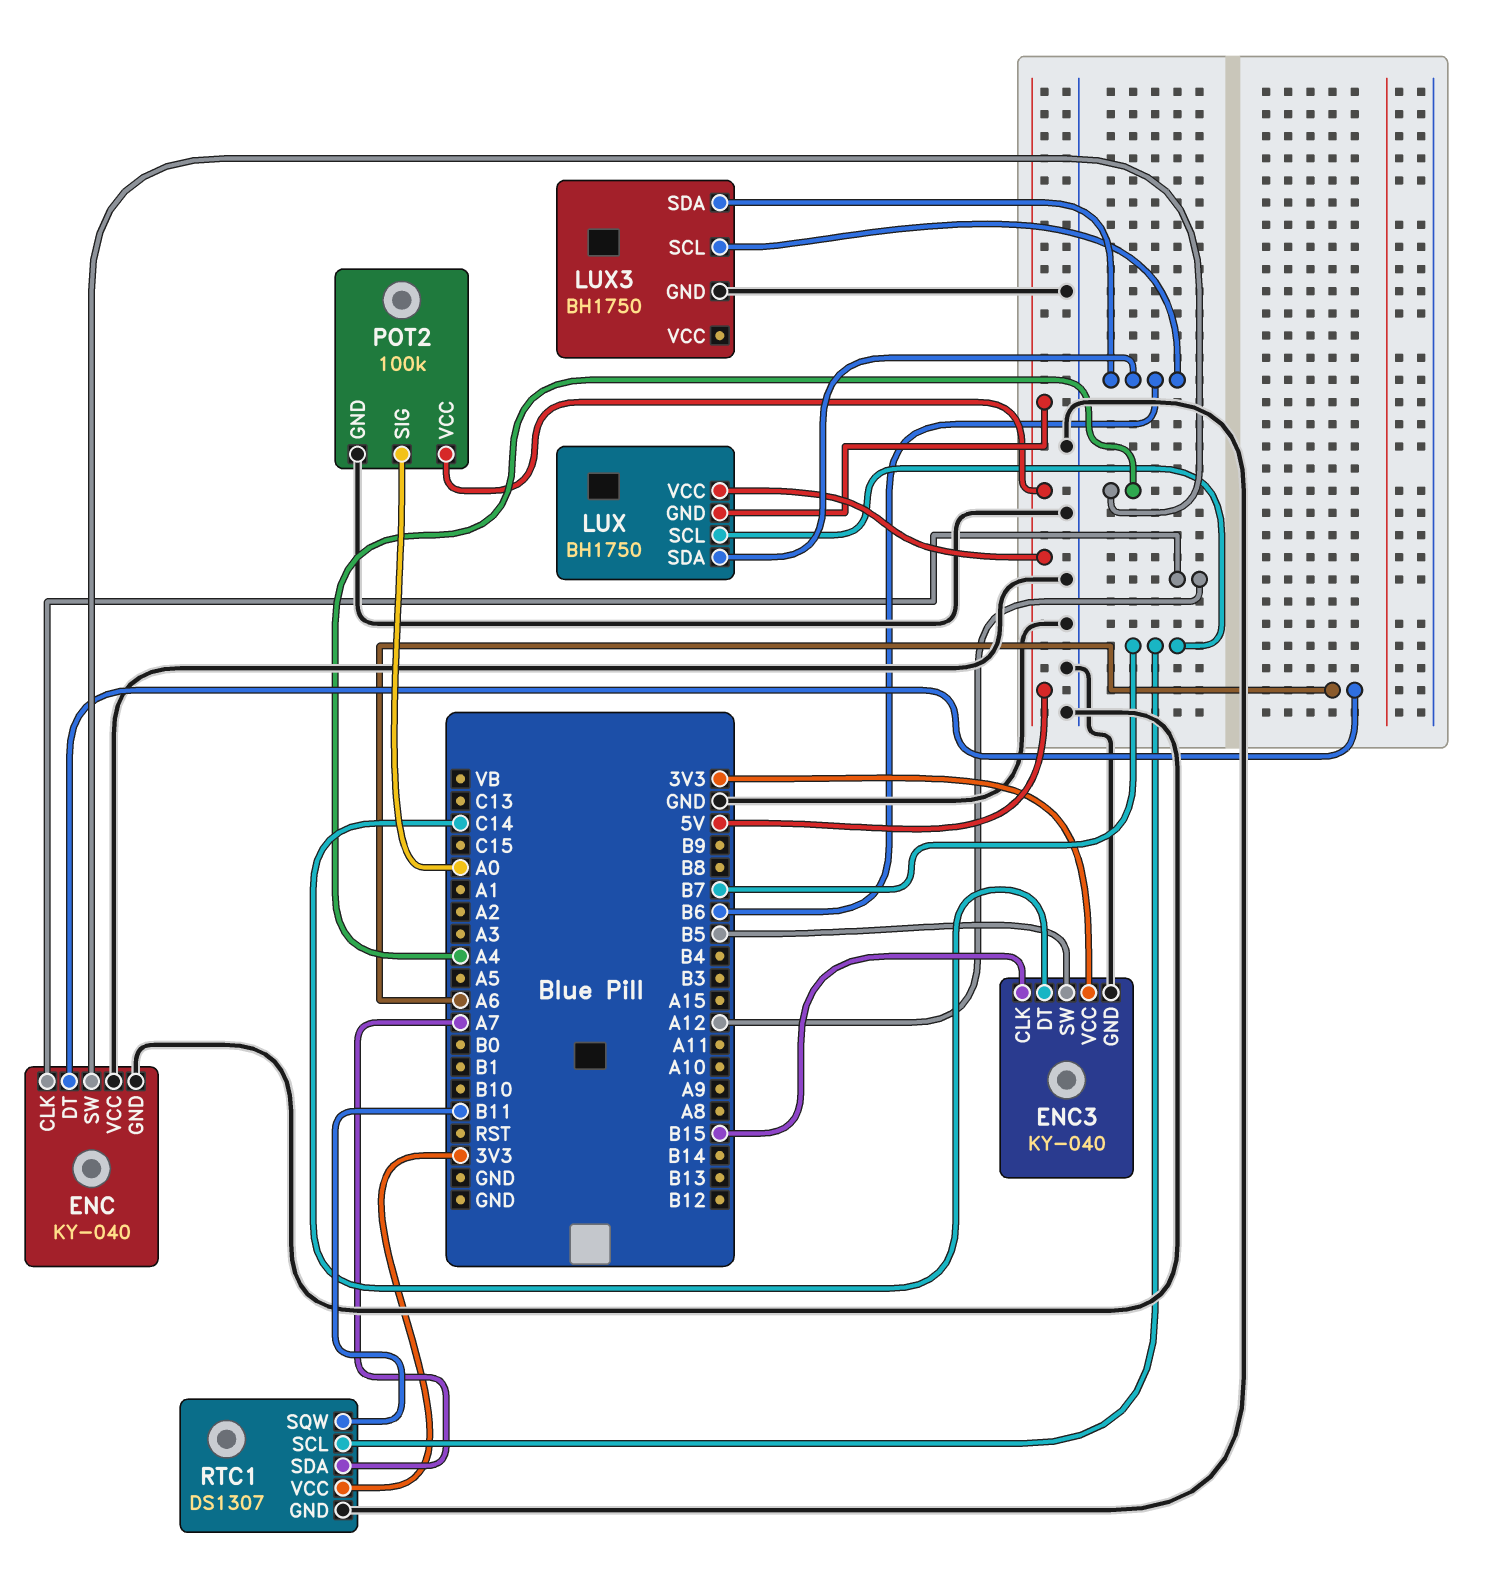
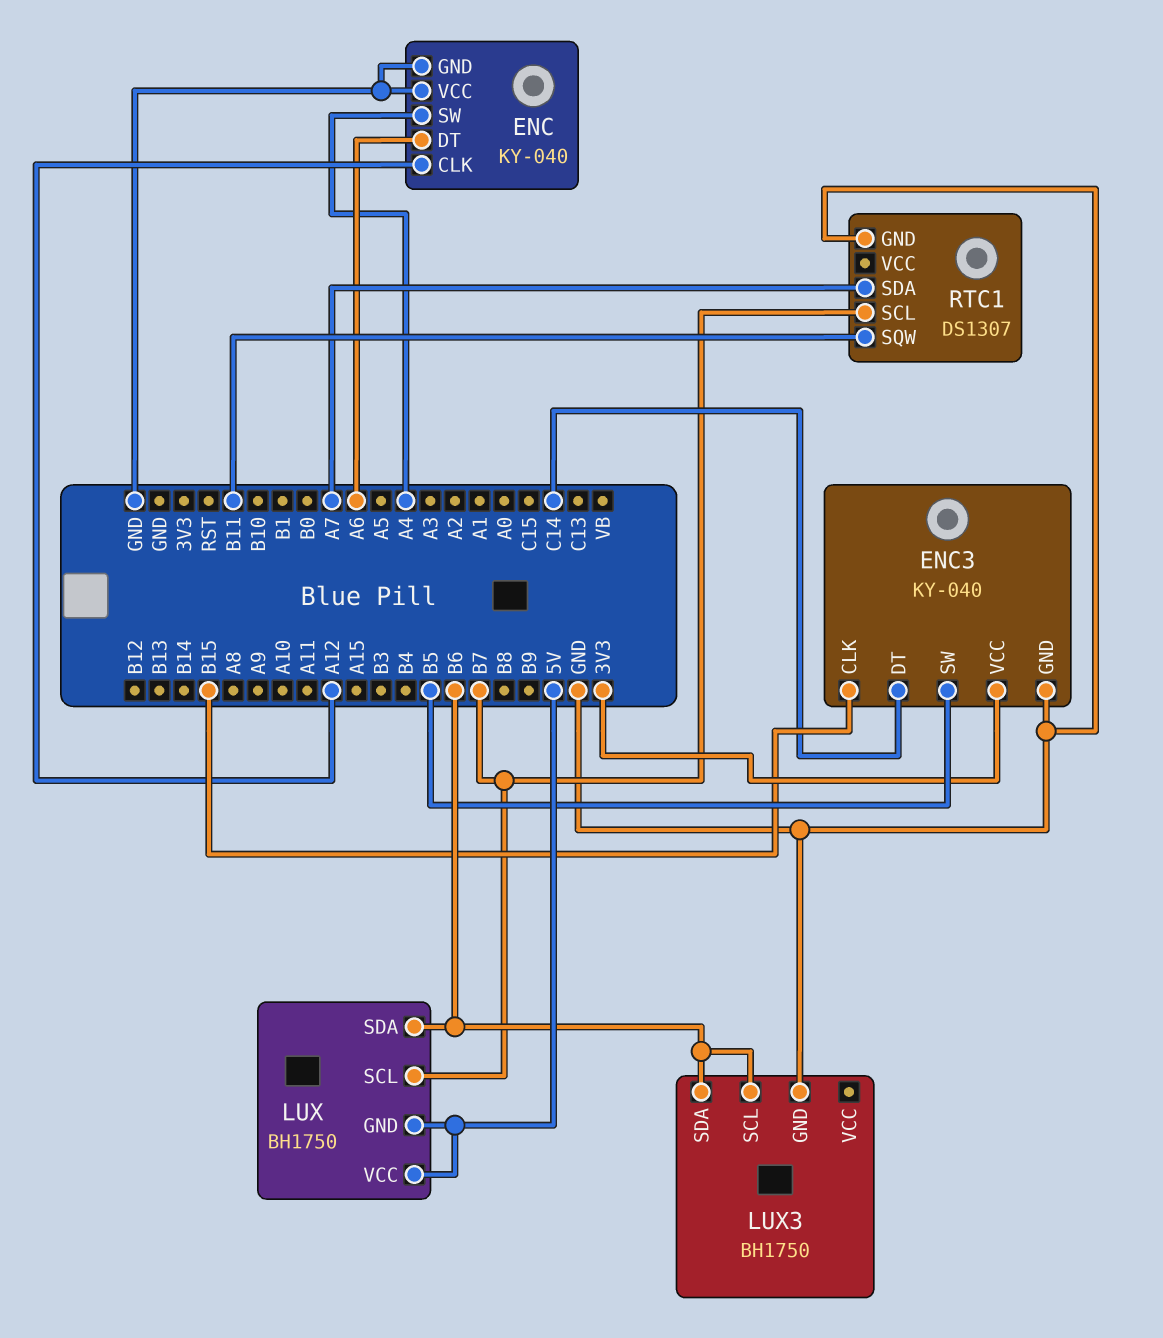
POT2: 100k -> none
POT2 pin GND: GND -> none
POT2 pin SIG: A0 -> none
POT2 pin VCC: 5V -> none
RTC1 pin VCC: 3V3 -> none

